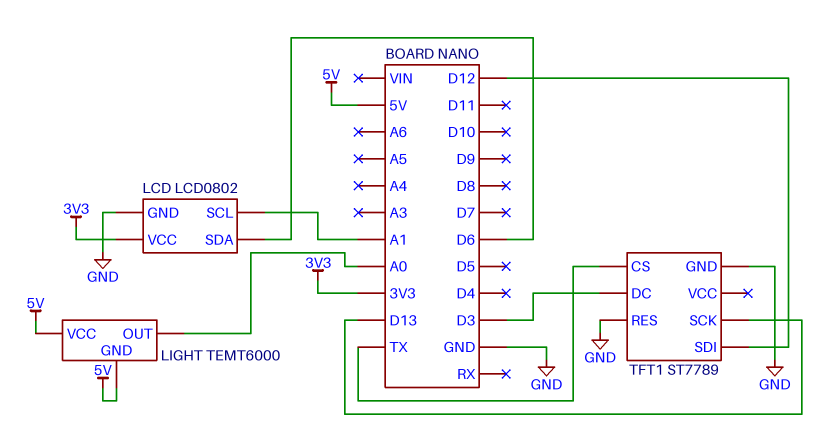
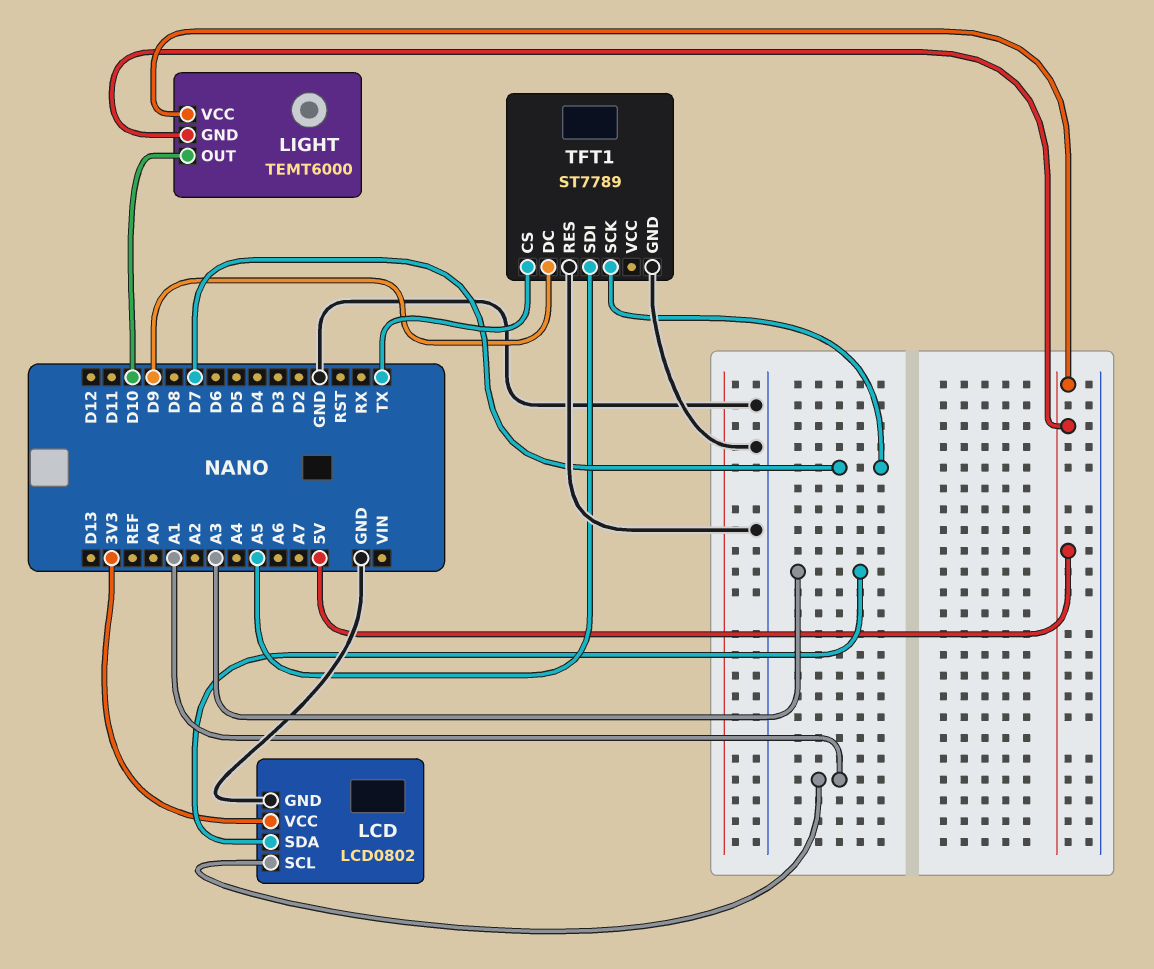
LCD pin SDA: D6 -> A3
LIGHT pin OUT: A0 -> D10
TFT1 pin DC: D3 -> D9
TFT1 pin SCK: D13 -> D7
TFT1 pin SDI: D12 -> A5

